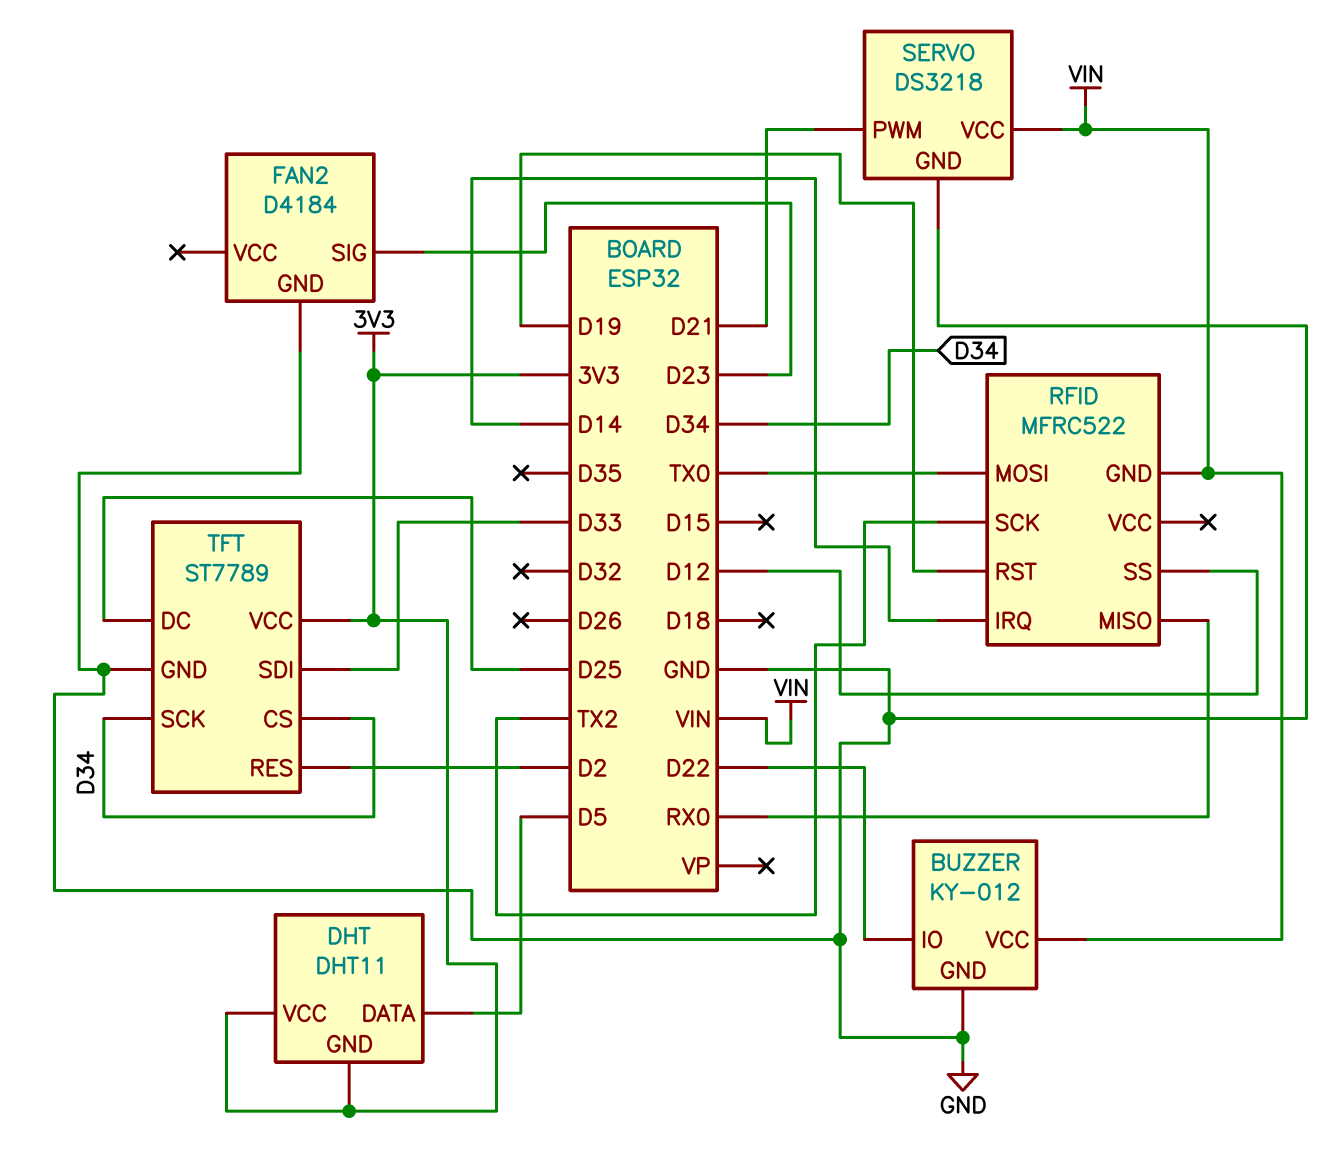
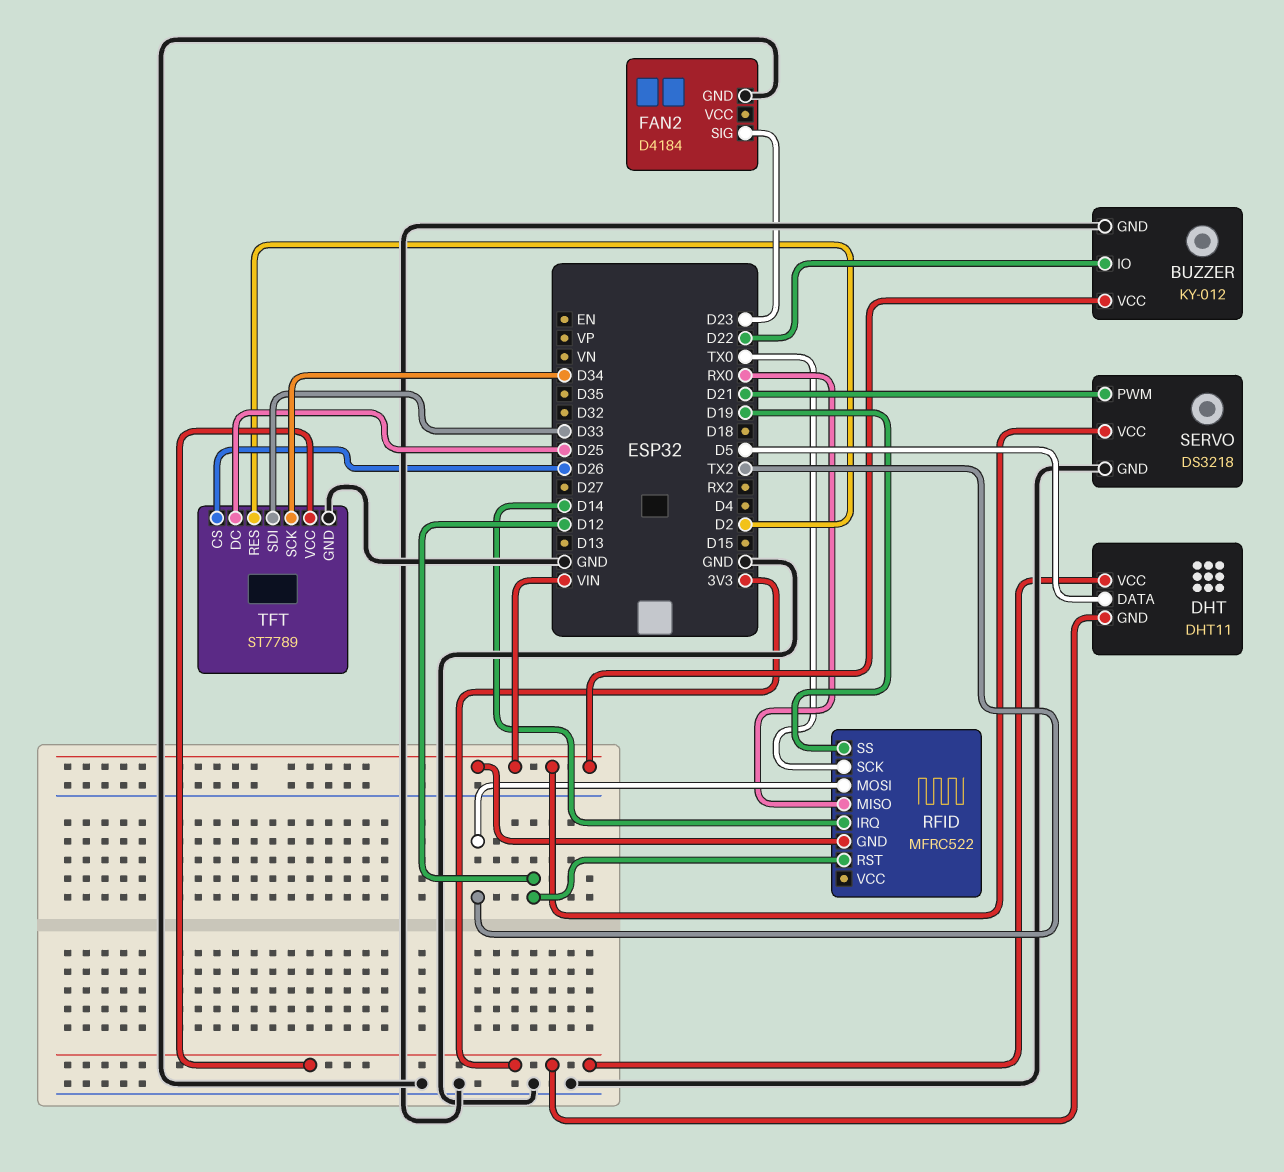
RFID pin MOSI: TX0 -> TX2
RFID pin RST: D19 -> D12
RFID pin SCK: TX2 -> TX0
RFID pin SS: D12 -> D19
TFT pin CS: D34 -> D26

